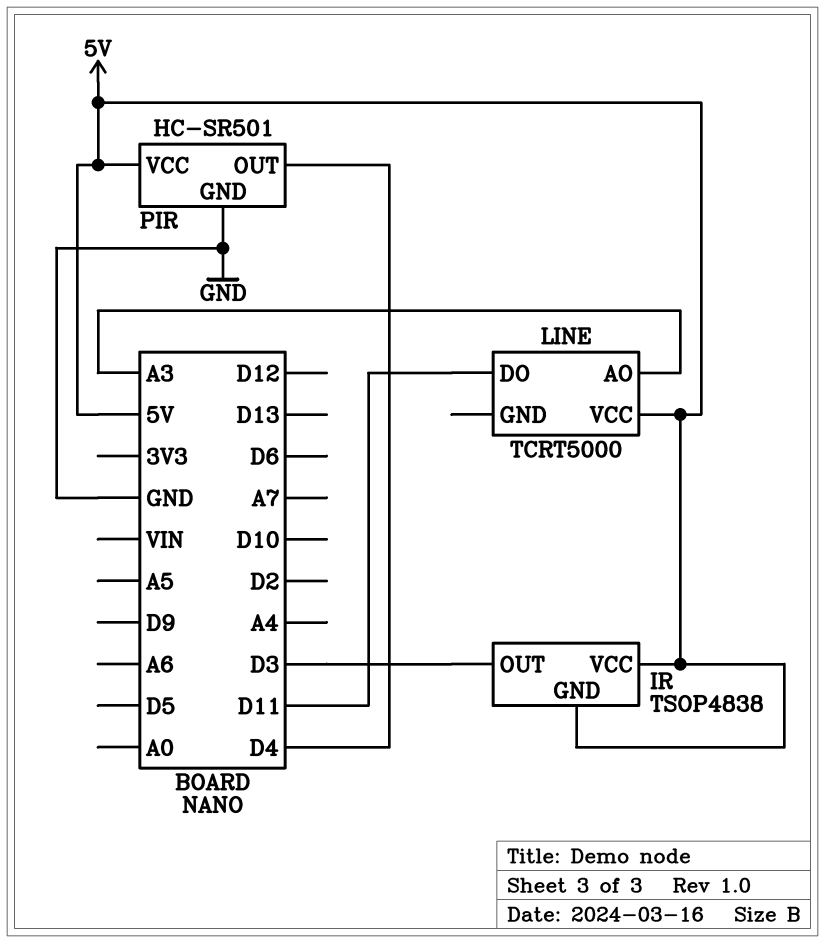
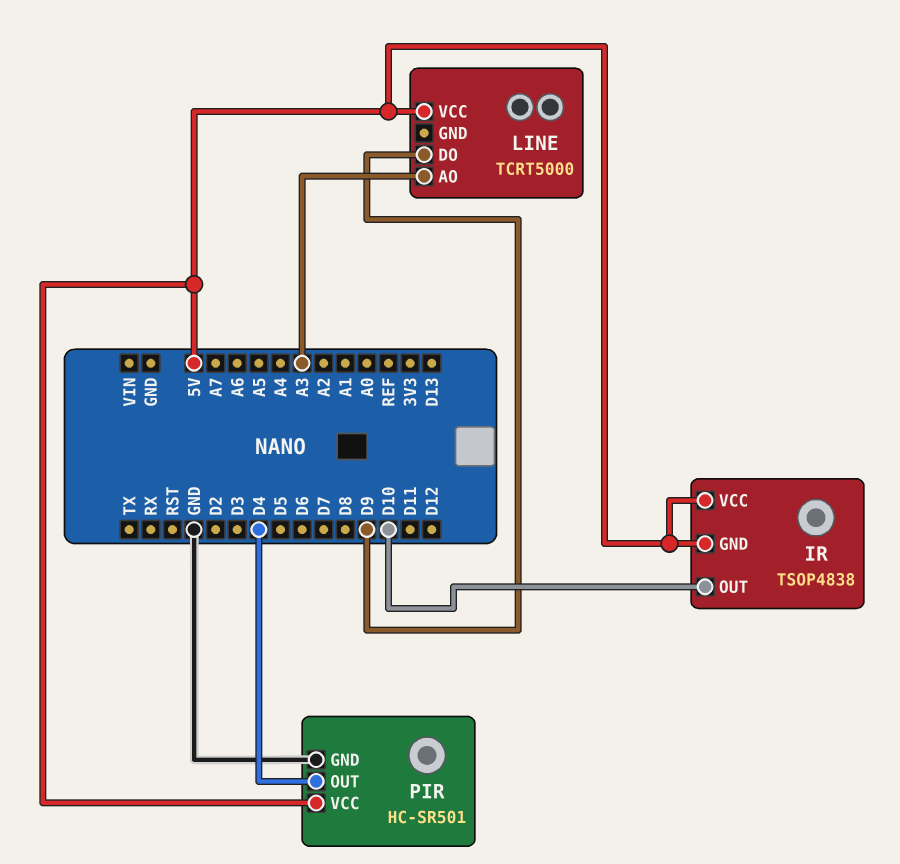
IR pin OUT: D3 -> D10
LINE pin DO: D11 -> D9

